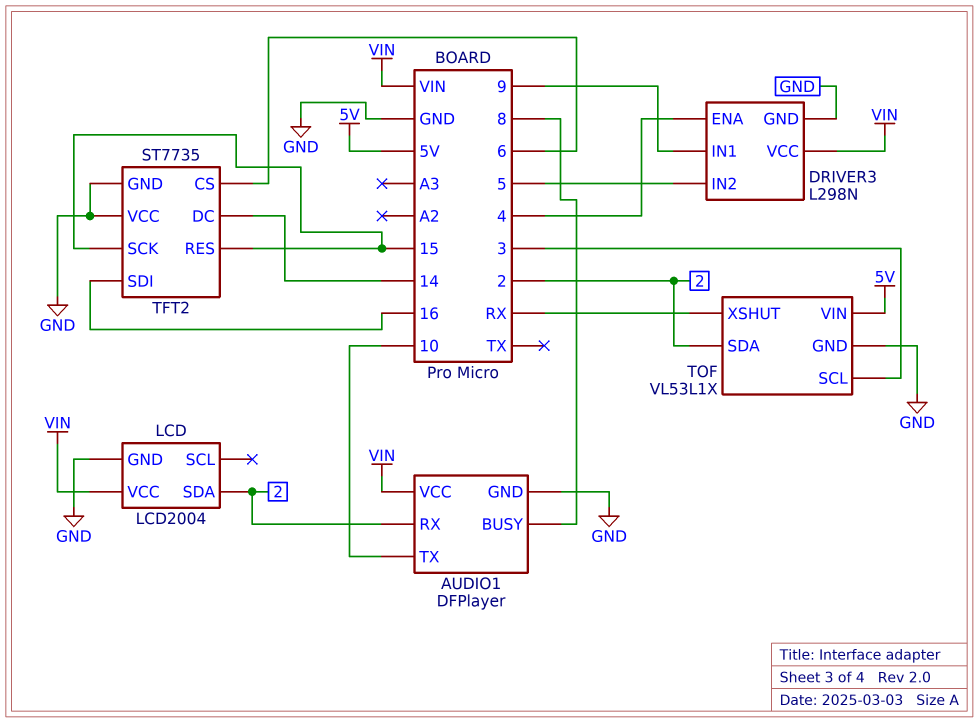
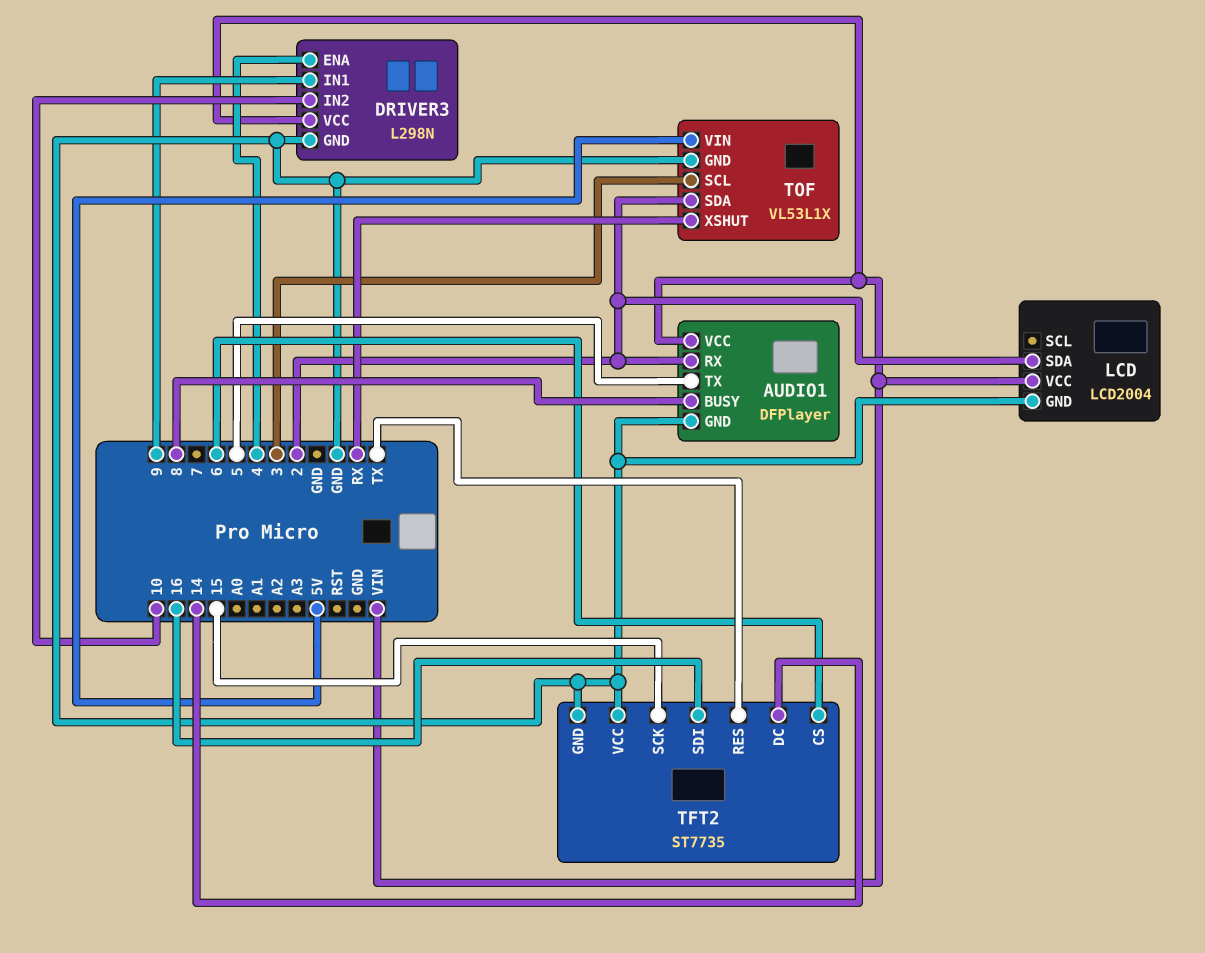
AUDIO1 pin TX: 10 -> 5
DRIVER3 pin IN2: 5 -> 10
TFT2 pin RES: 15 -> TX

